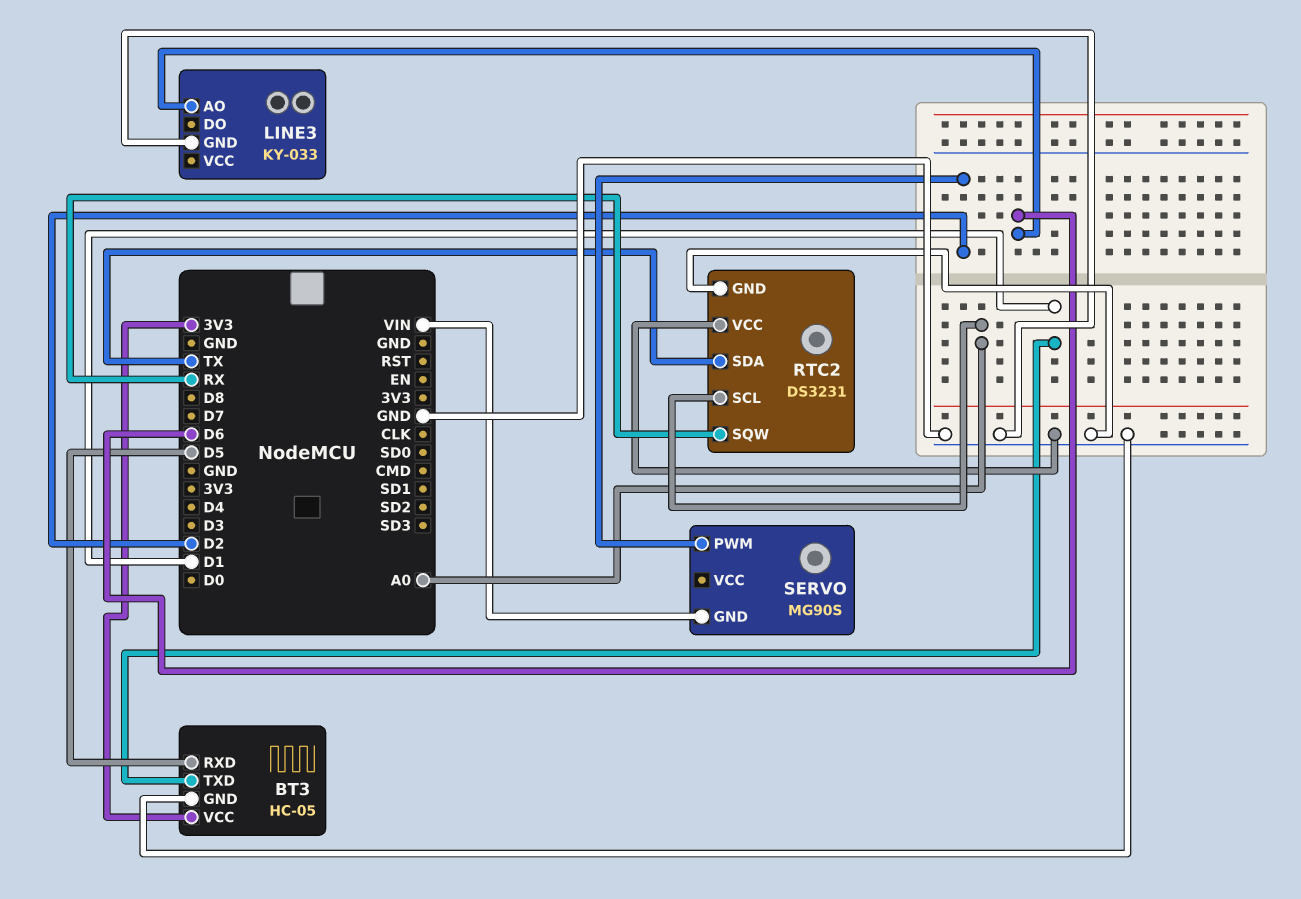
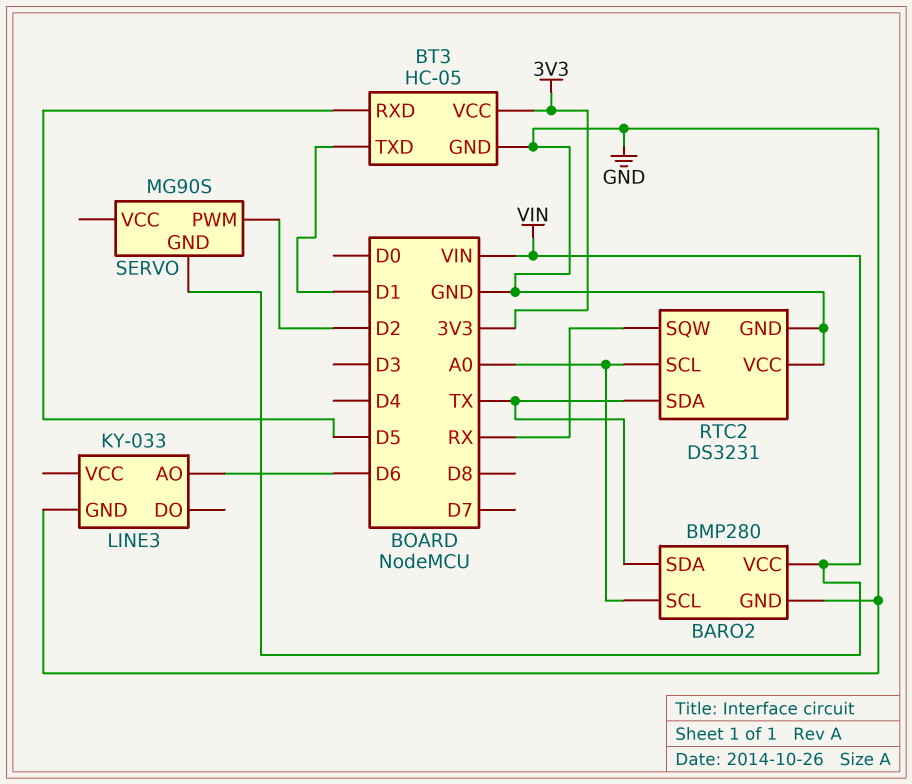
BARO2: none -> BMP280
BARO2 pin GND: none -> GND
BARO2 pin SCL: none -> A0
BARO2 pin SDA: none -> TX
BARO2 pin VCC: none -> VIN

